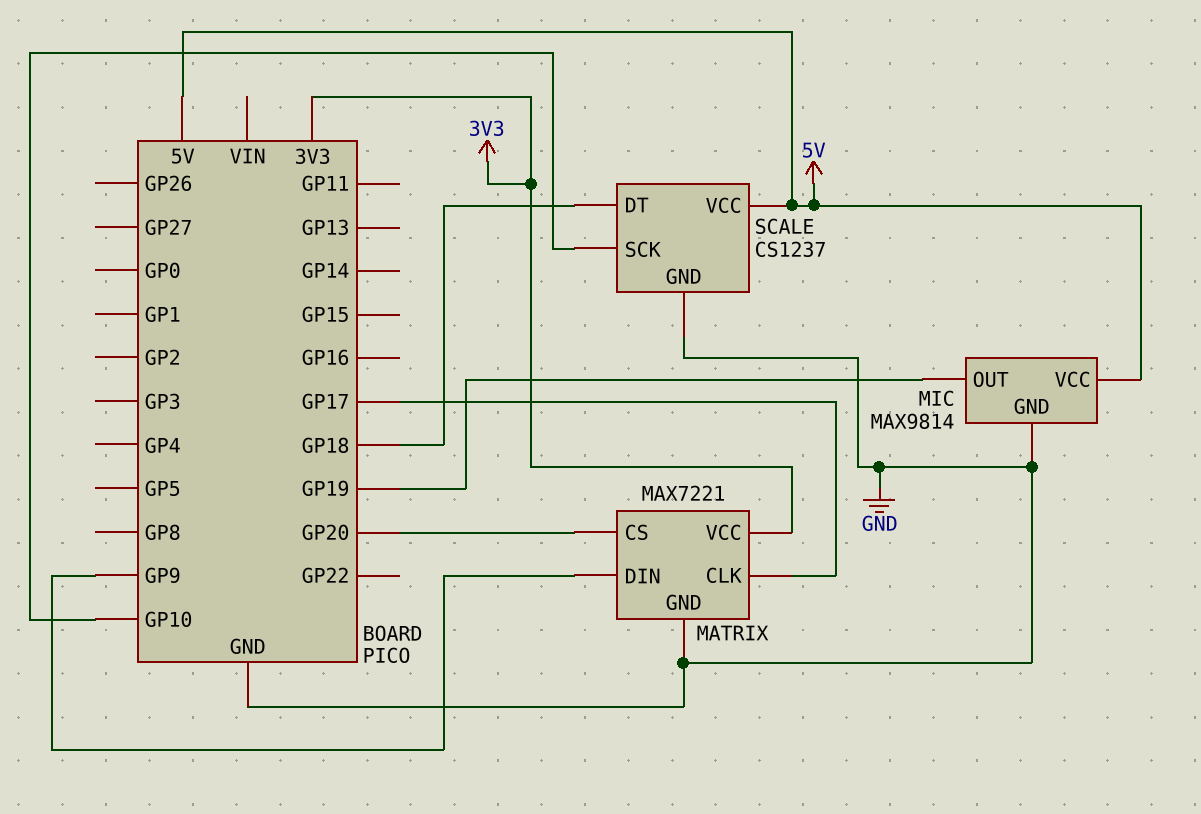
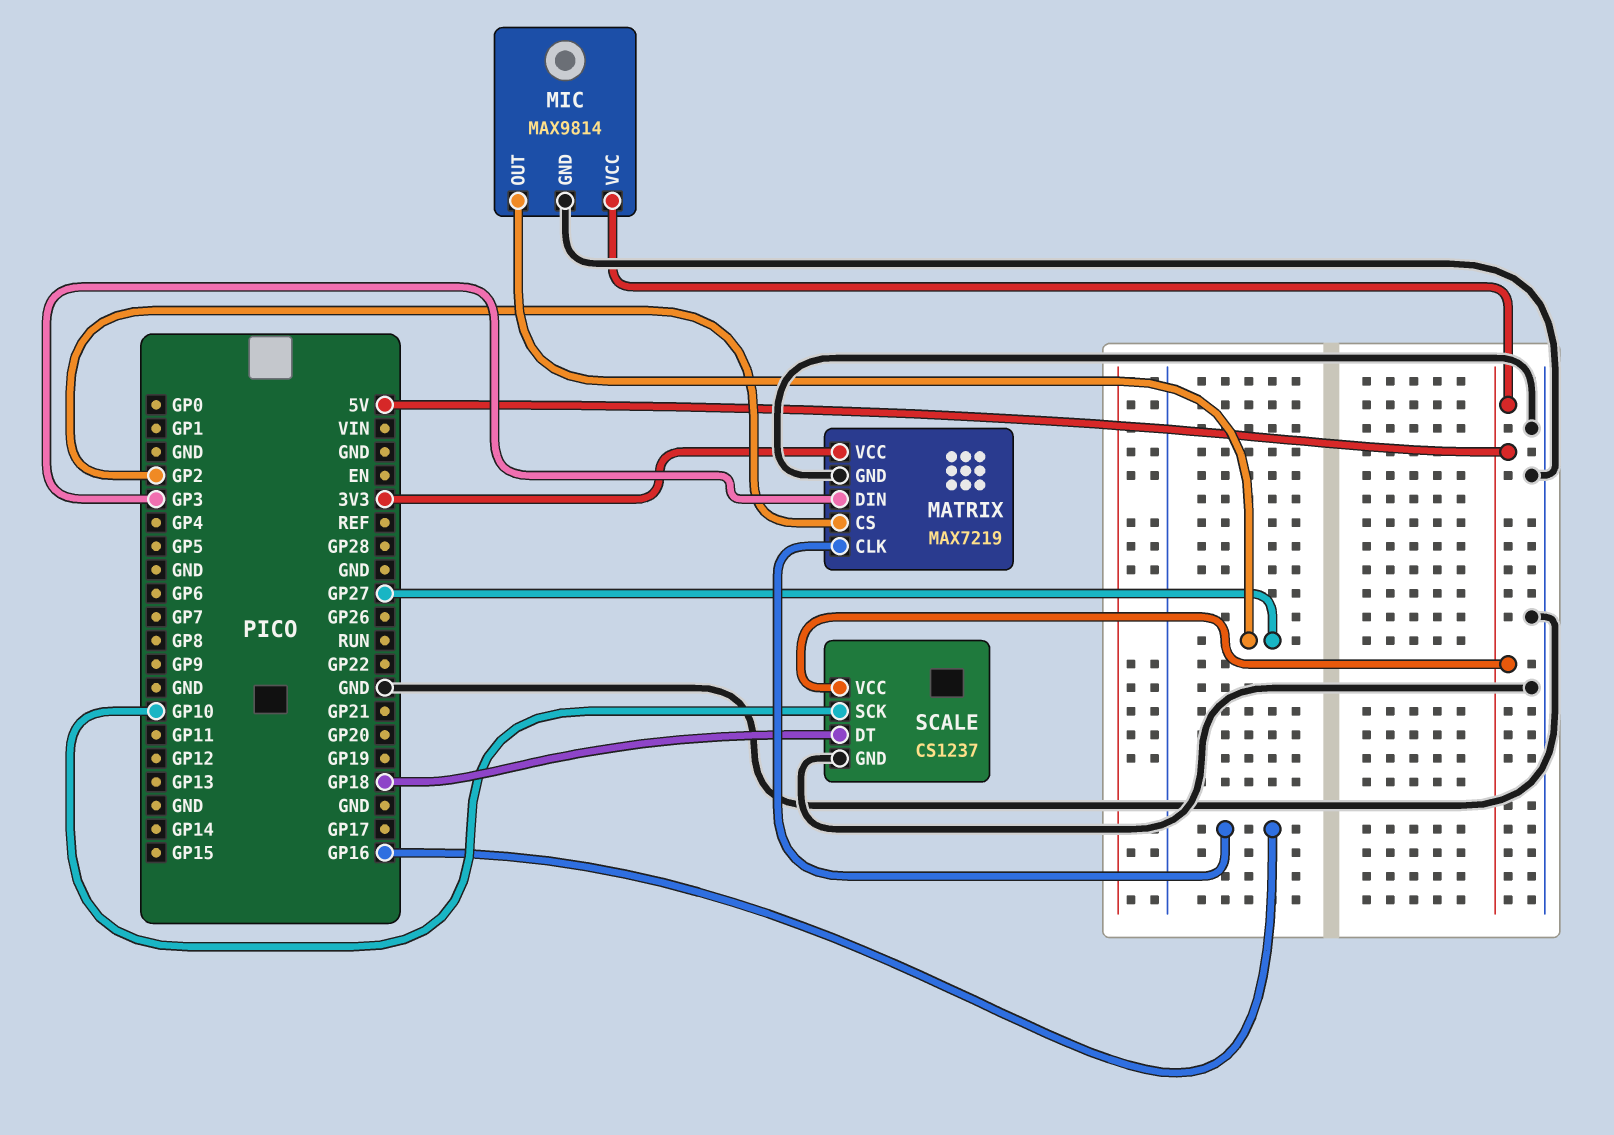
MATRIX: MAX7221 -> MAX7219
MATRIX pin CLK: GP17 -> GP16
MATRIX pin CS: GP20 -> GP2
MATRIX pin DIN: GP9 -> GP3
MIC pin OUT: GP19 -> GP27

